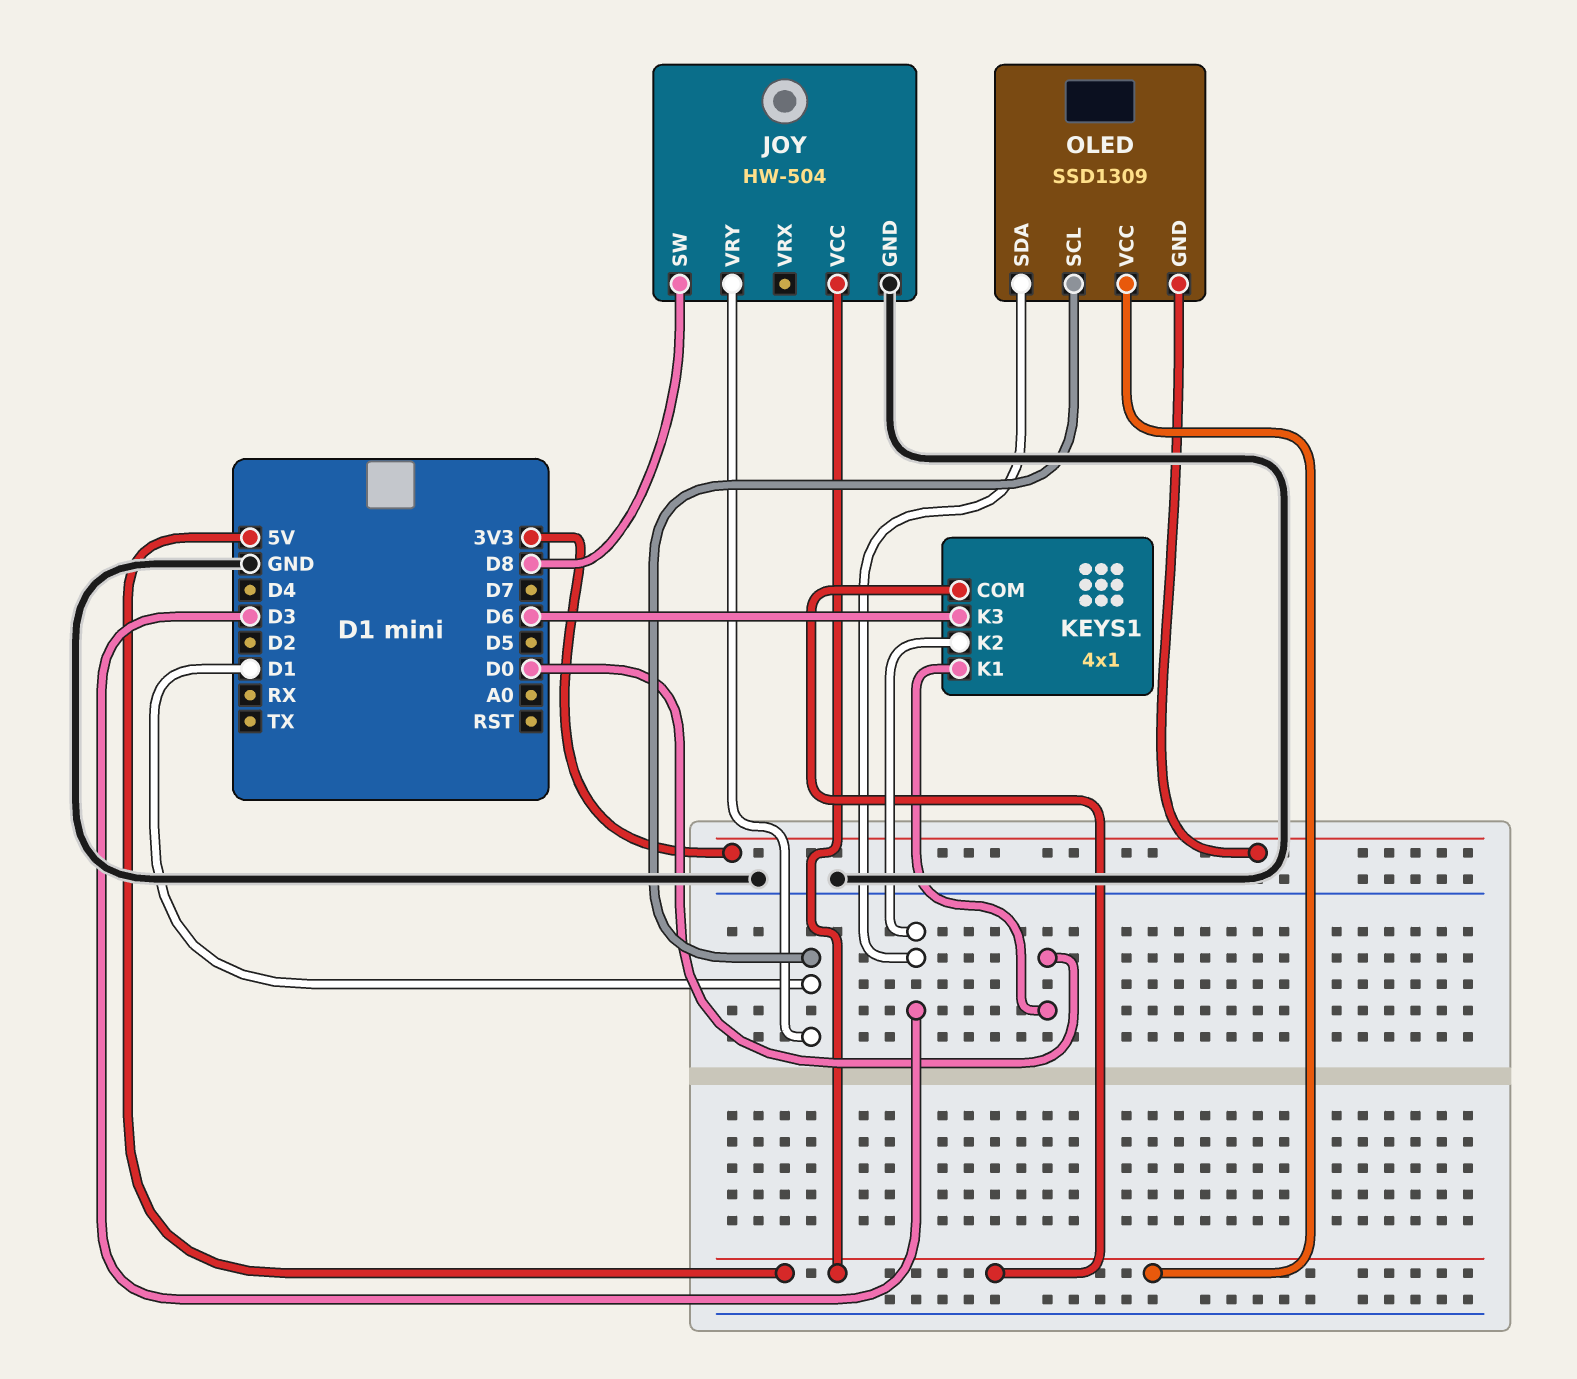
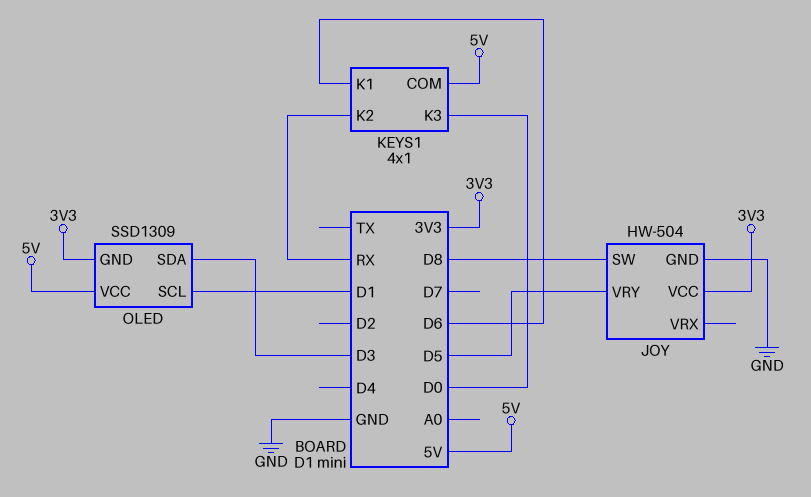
JOY pin VCC: 5V -> 3V3
JOY pin VRY: D1 -> D5
KEYS1 pin K1: D0 -> D6
KEYS1 pin K2: D3 -> RX
KEYS1 pin K3: D6 -> D0

